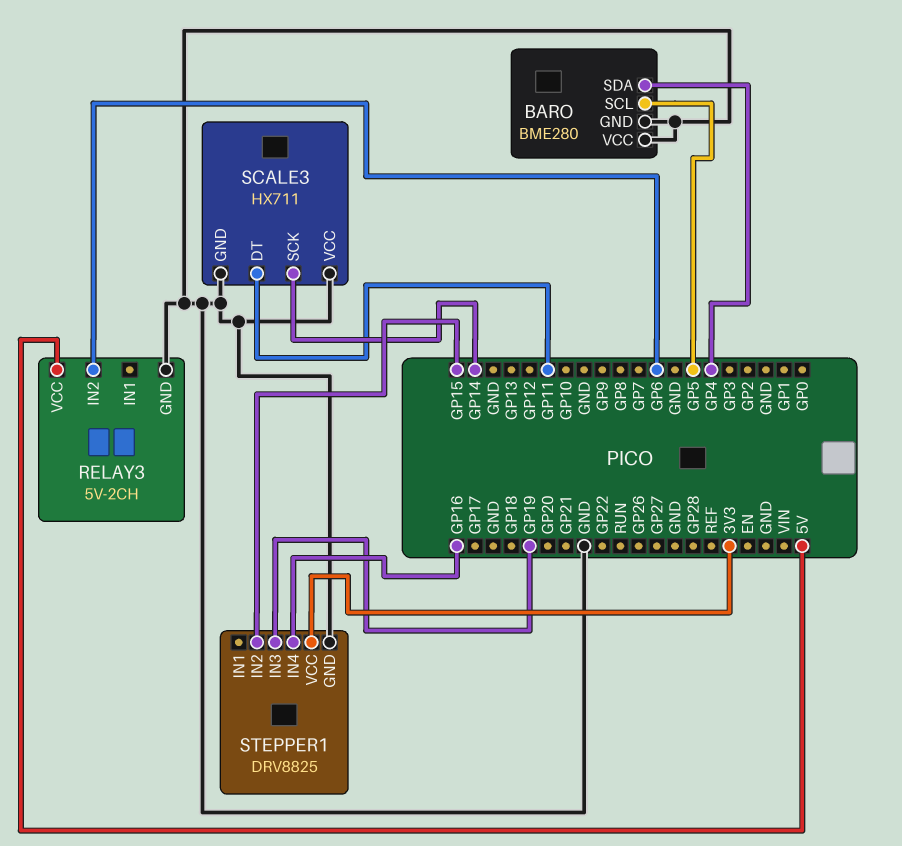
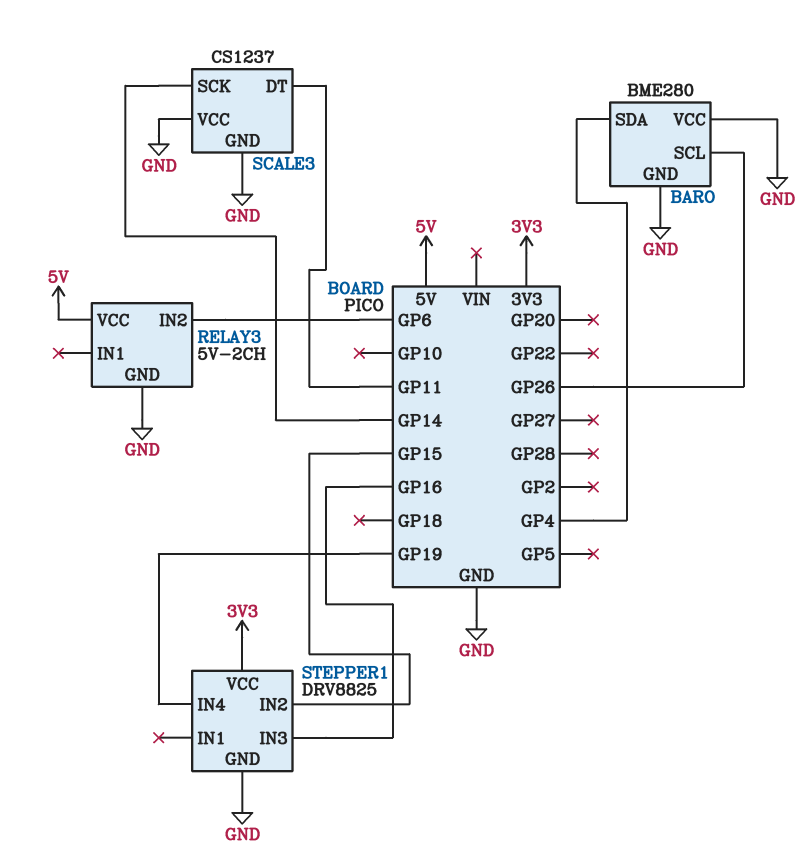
BARO pin SCL: GP5 -> GP26
SCALE3: HX711 -> CS1237
STEPPER1 pin IN3: GP19 -> GP16
STEPPER1 pin IN4: GP16 -> GP19

